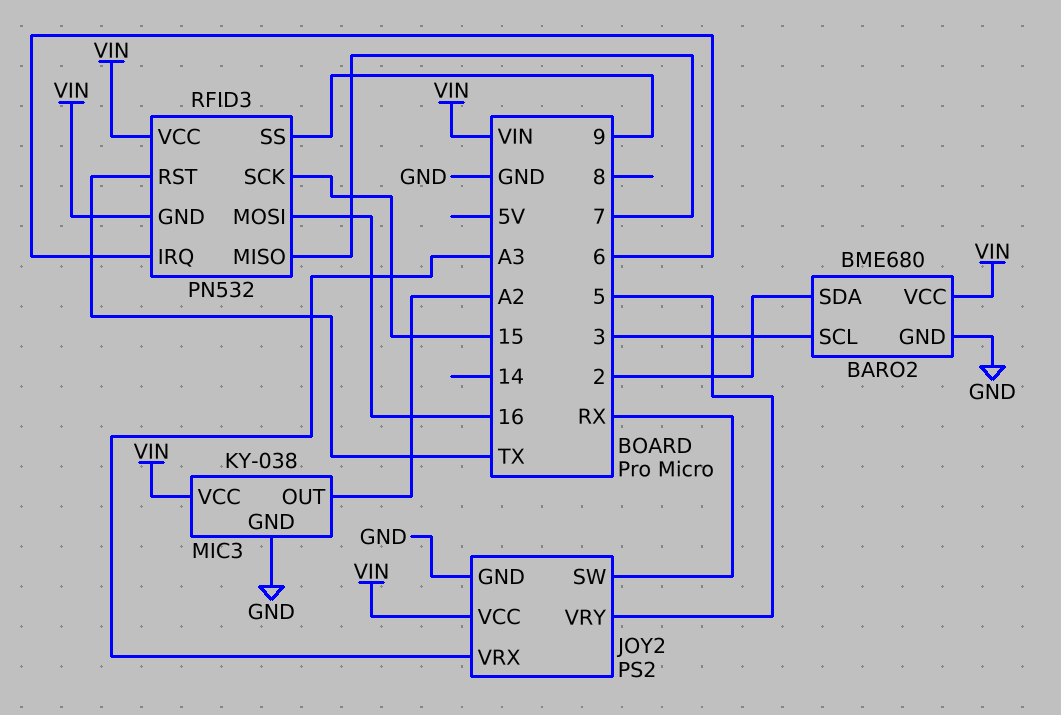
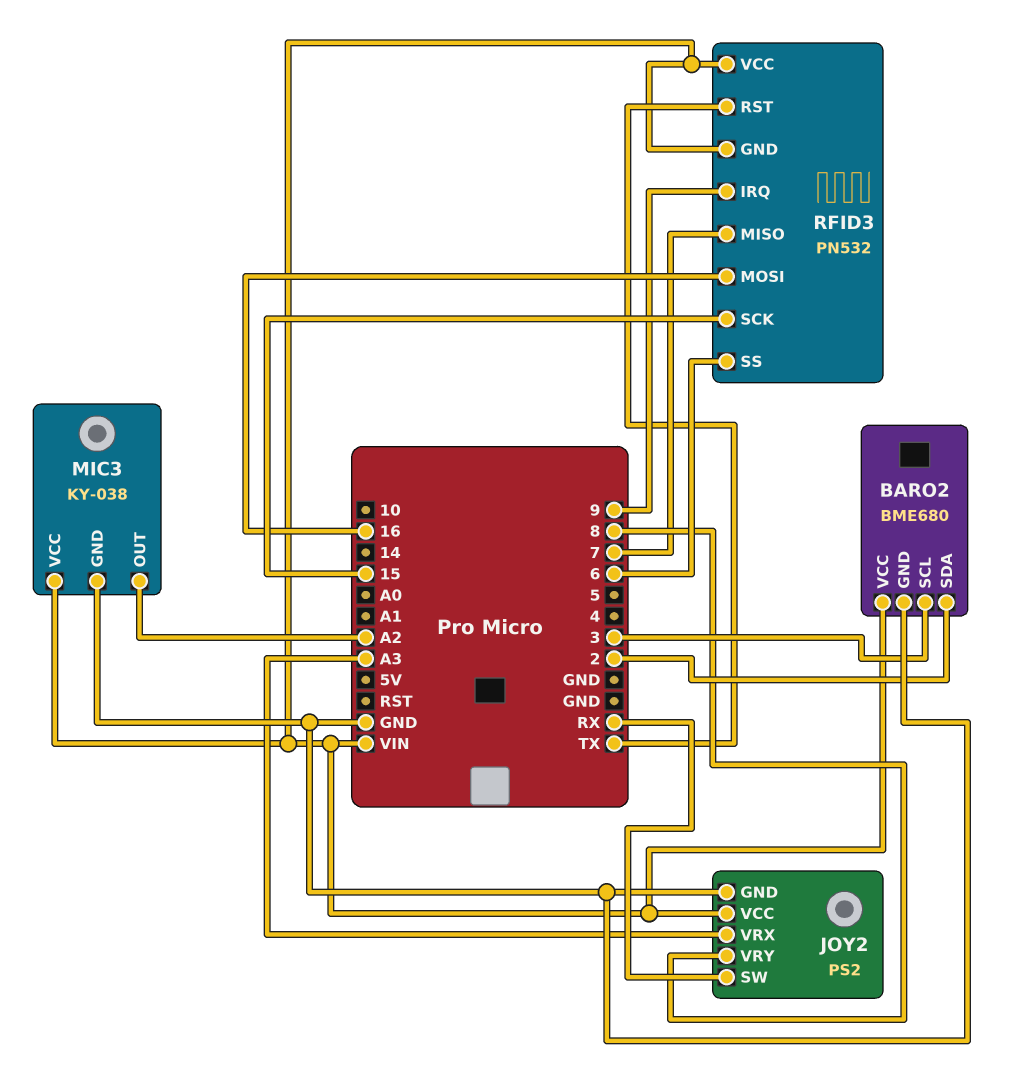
JOY2 pin VRY: 5 -> 8
RFID3 pin IRQ: 6 -> 9
RFID3 pin SS: 9 -> 6

